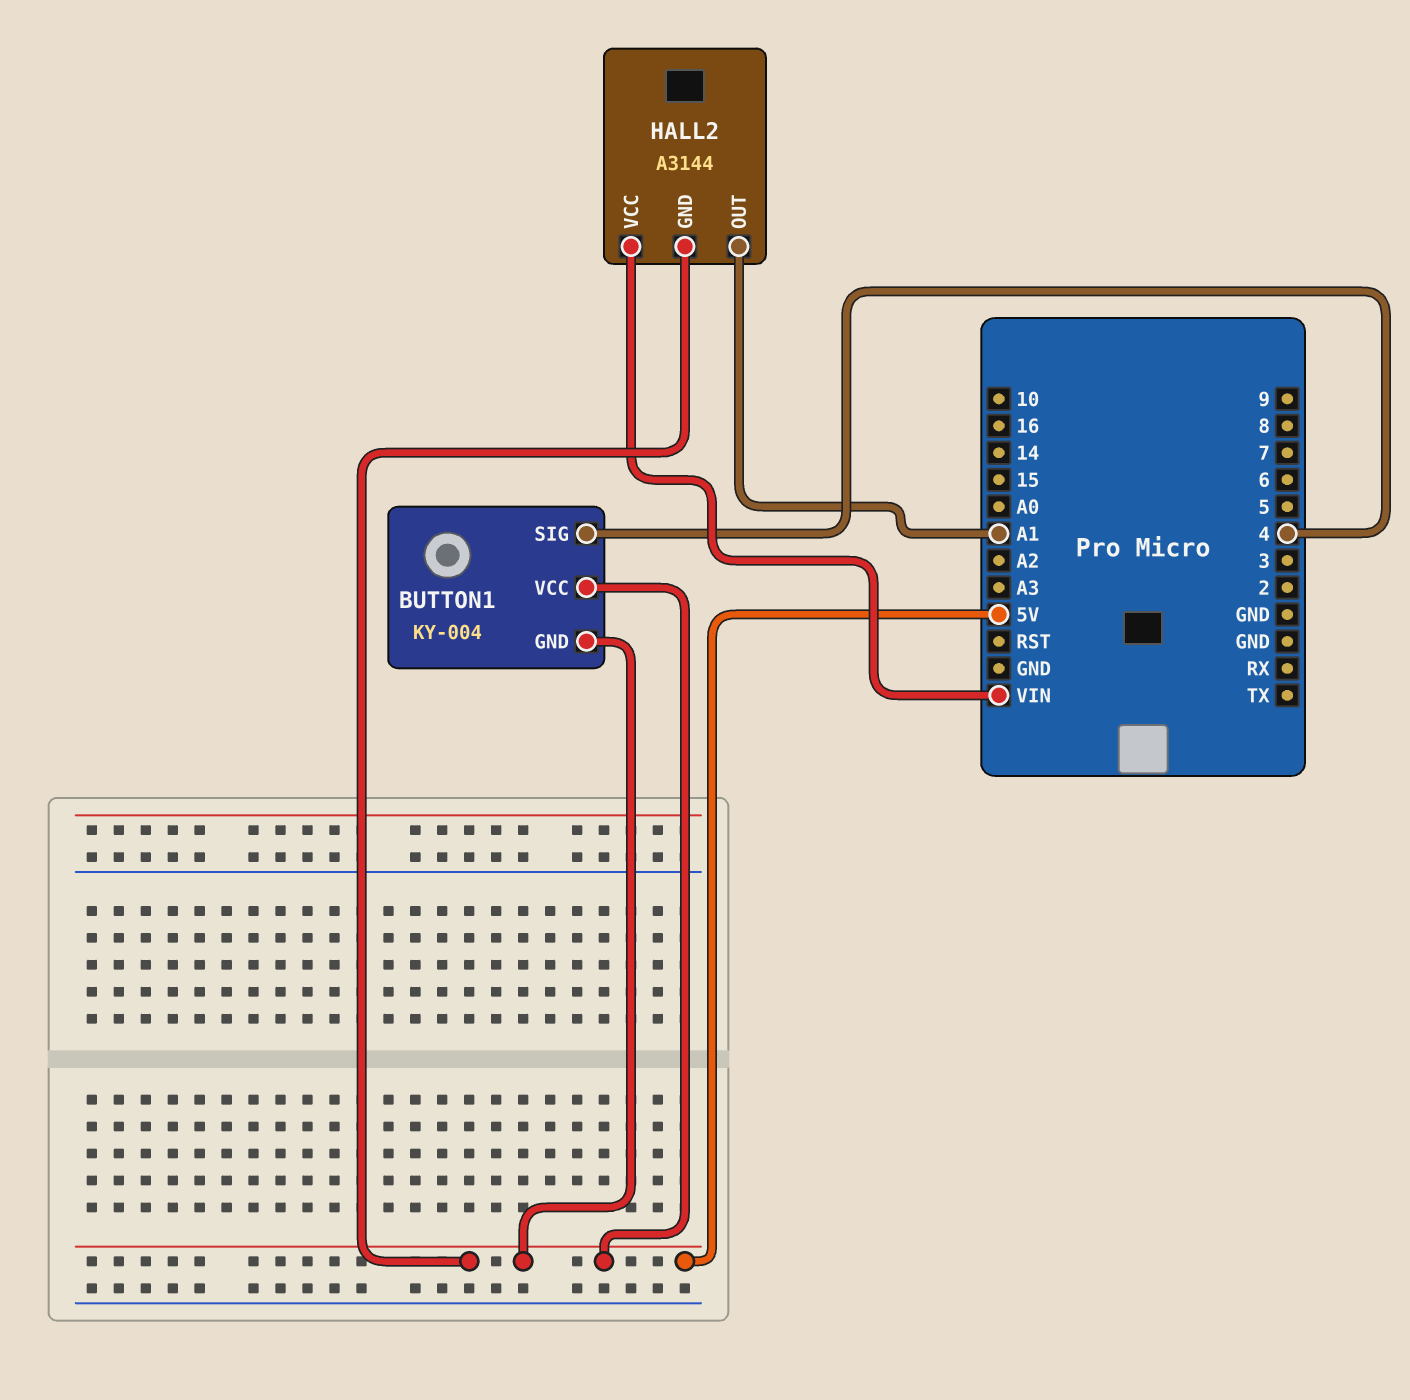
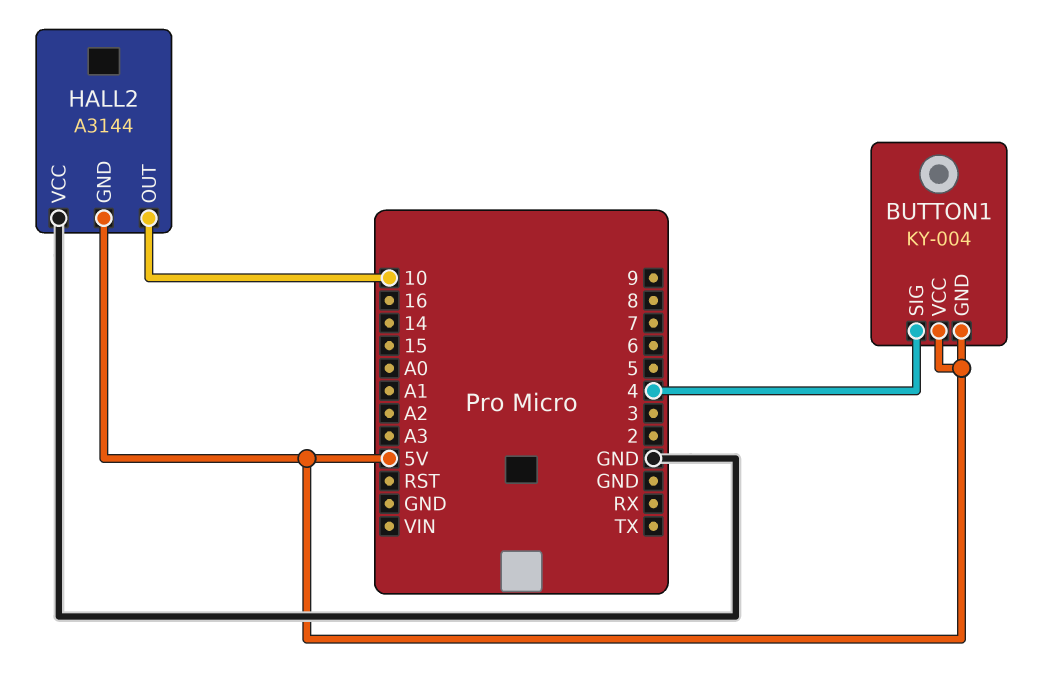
HALL2 pin OUT: A1 -> 10
HALL2 pin VCC: VIN -> GND

